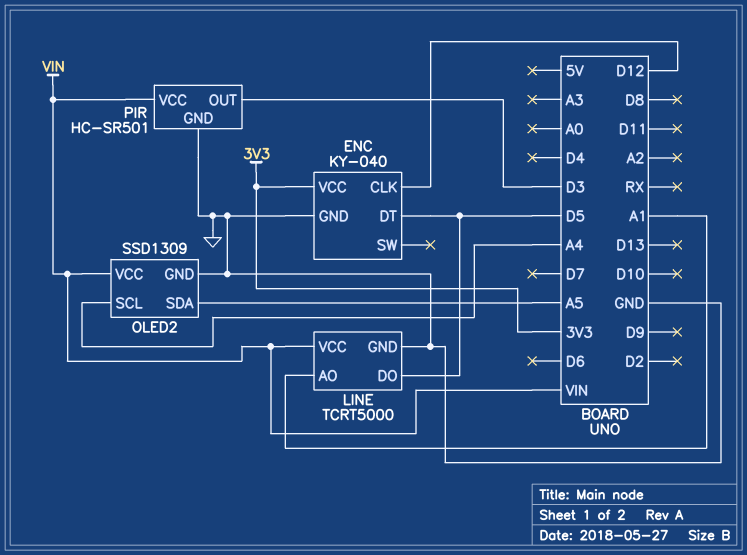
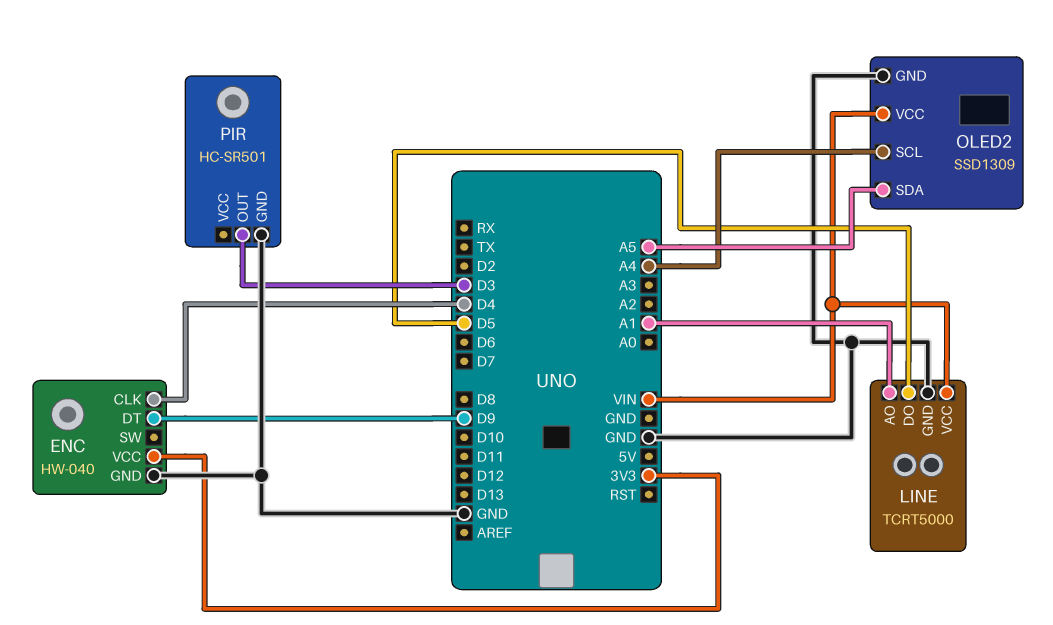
ENC: KY-040 -> HW-040
ENC pin CLK: D12 -> D4
ENC pin DT: D5 -> D9
PIR pin VCC: VIN -> none

